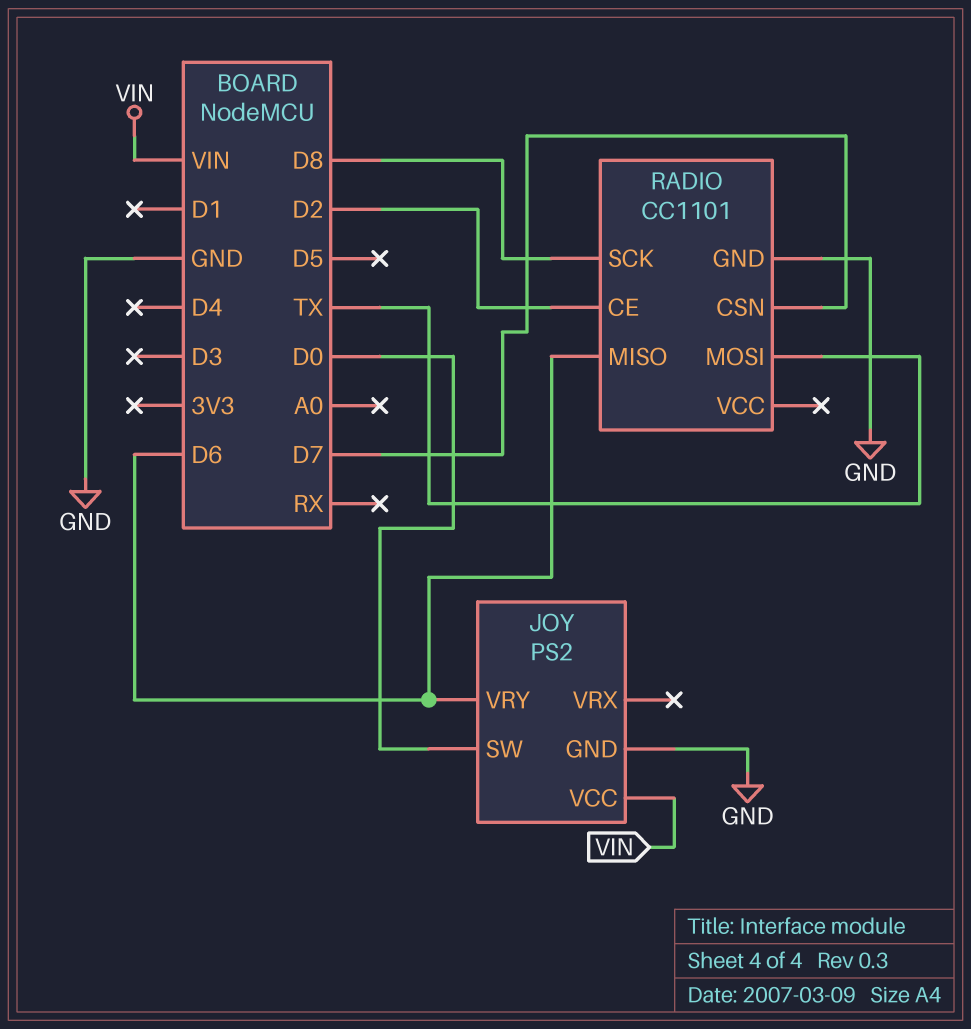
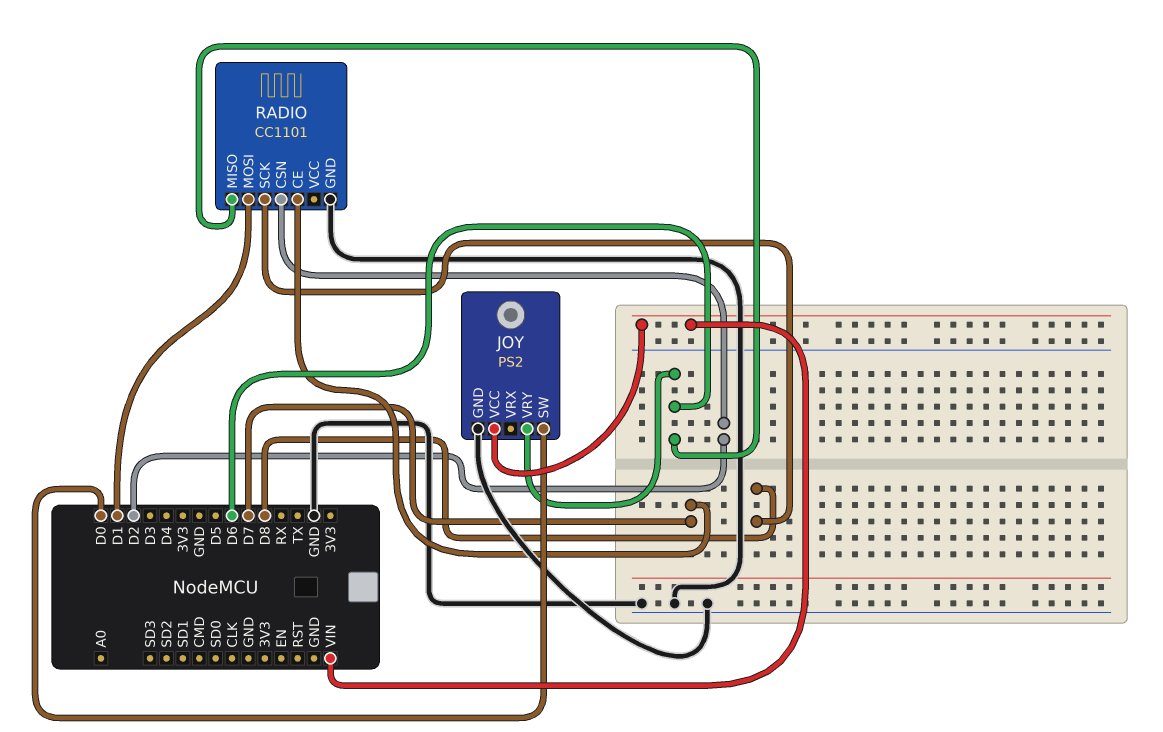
RADIO pin CE: D2 -> D7
RADIO pin CSN: D7 -> D2
RADIO pin MOSI: TX -> D1

